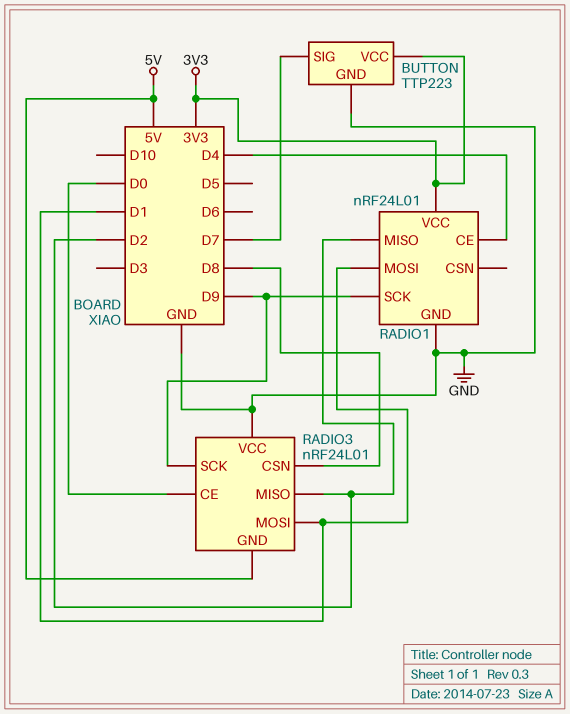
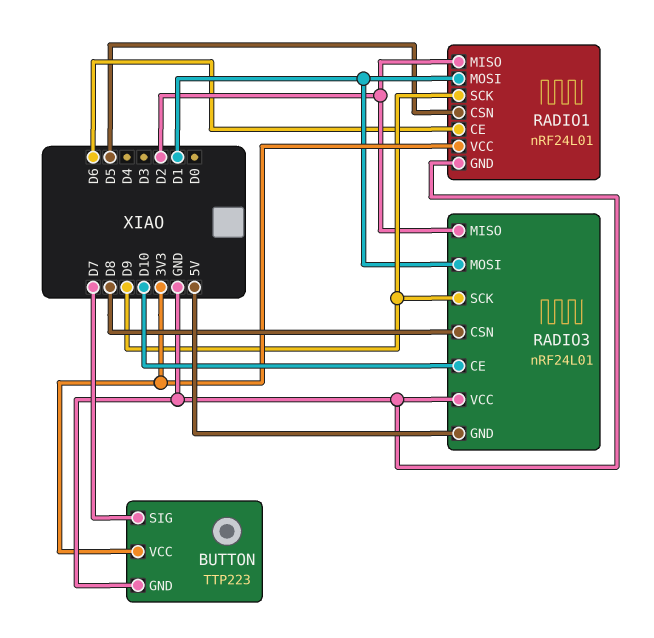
RADIO1 pin CE: D4 -> D6
RADIO1 pin CSN: none -> D5
RADIO3 pin CE: D0 -> D10

